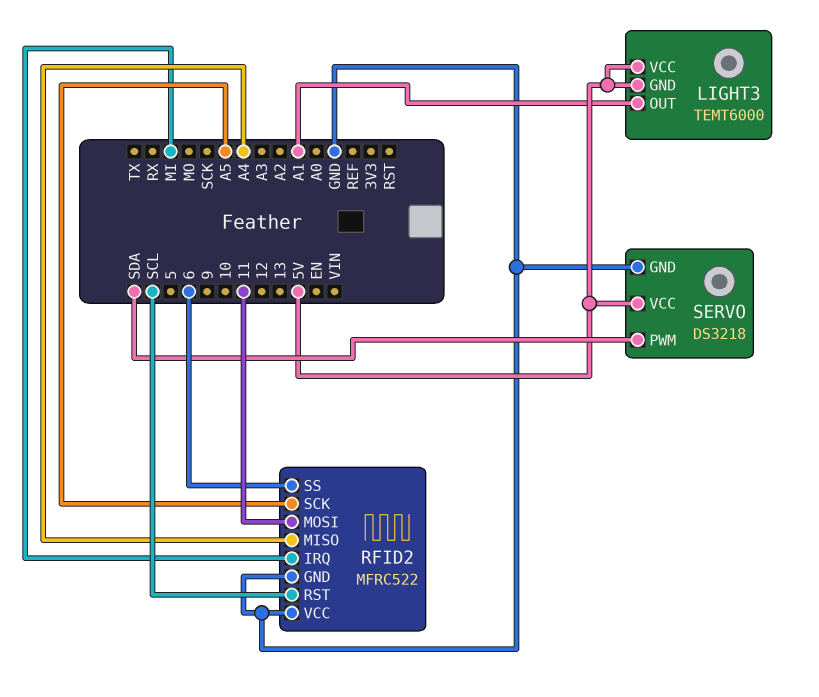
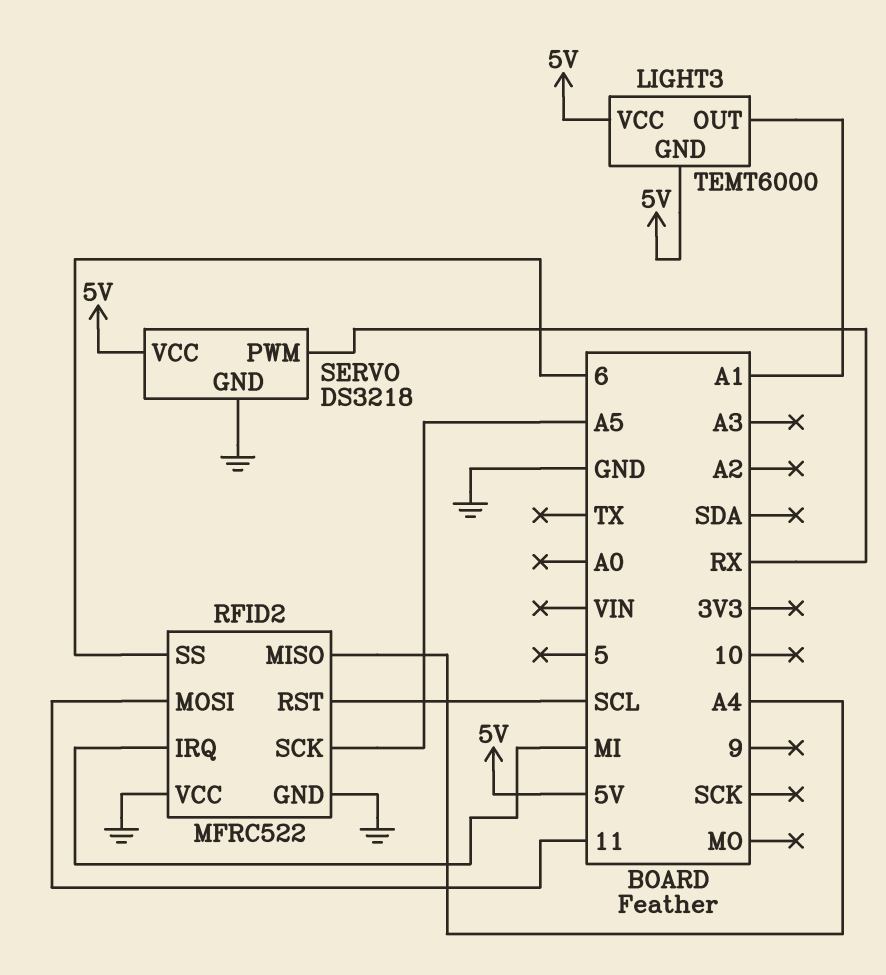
SERVO pin PWM: SDA -> RX

